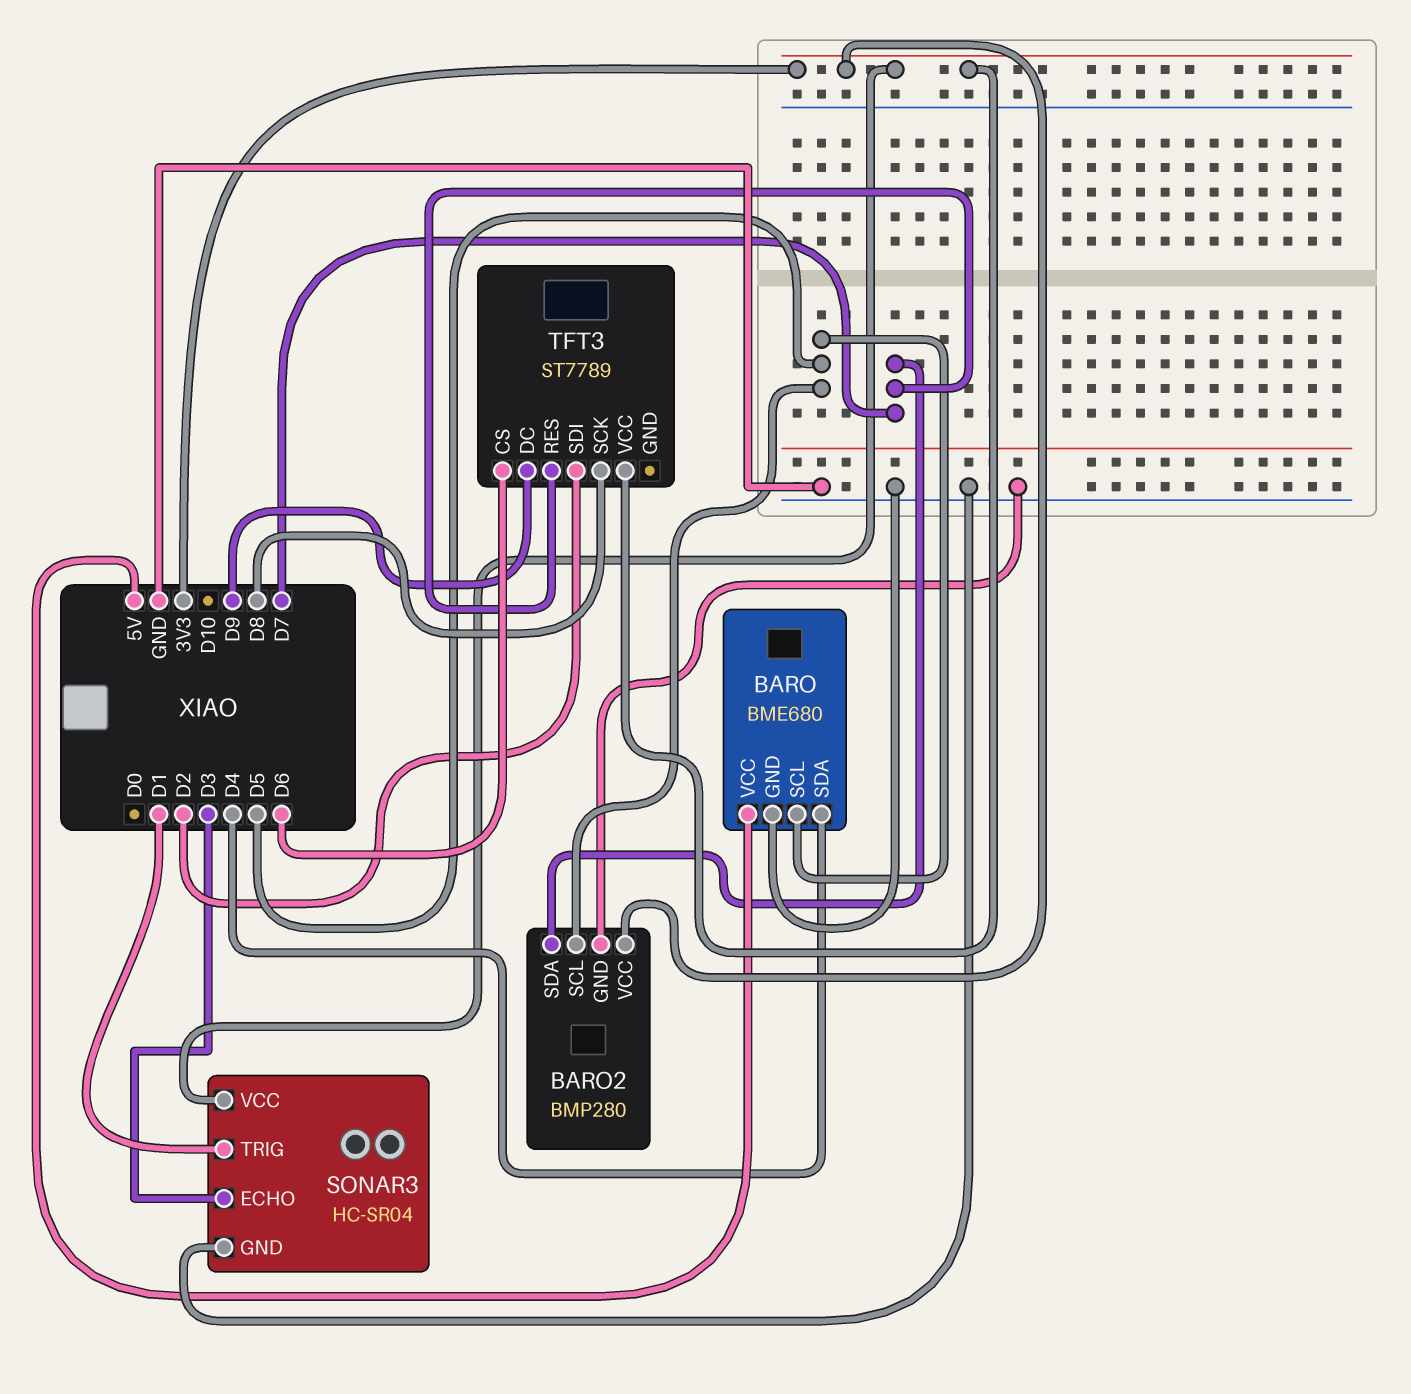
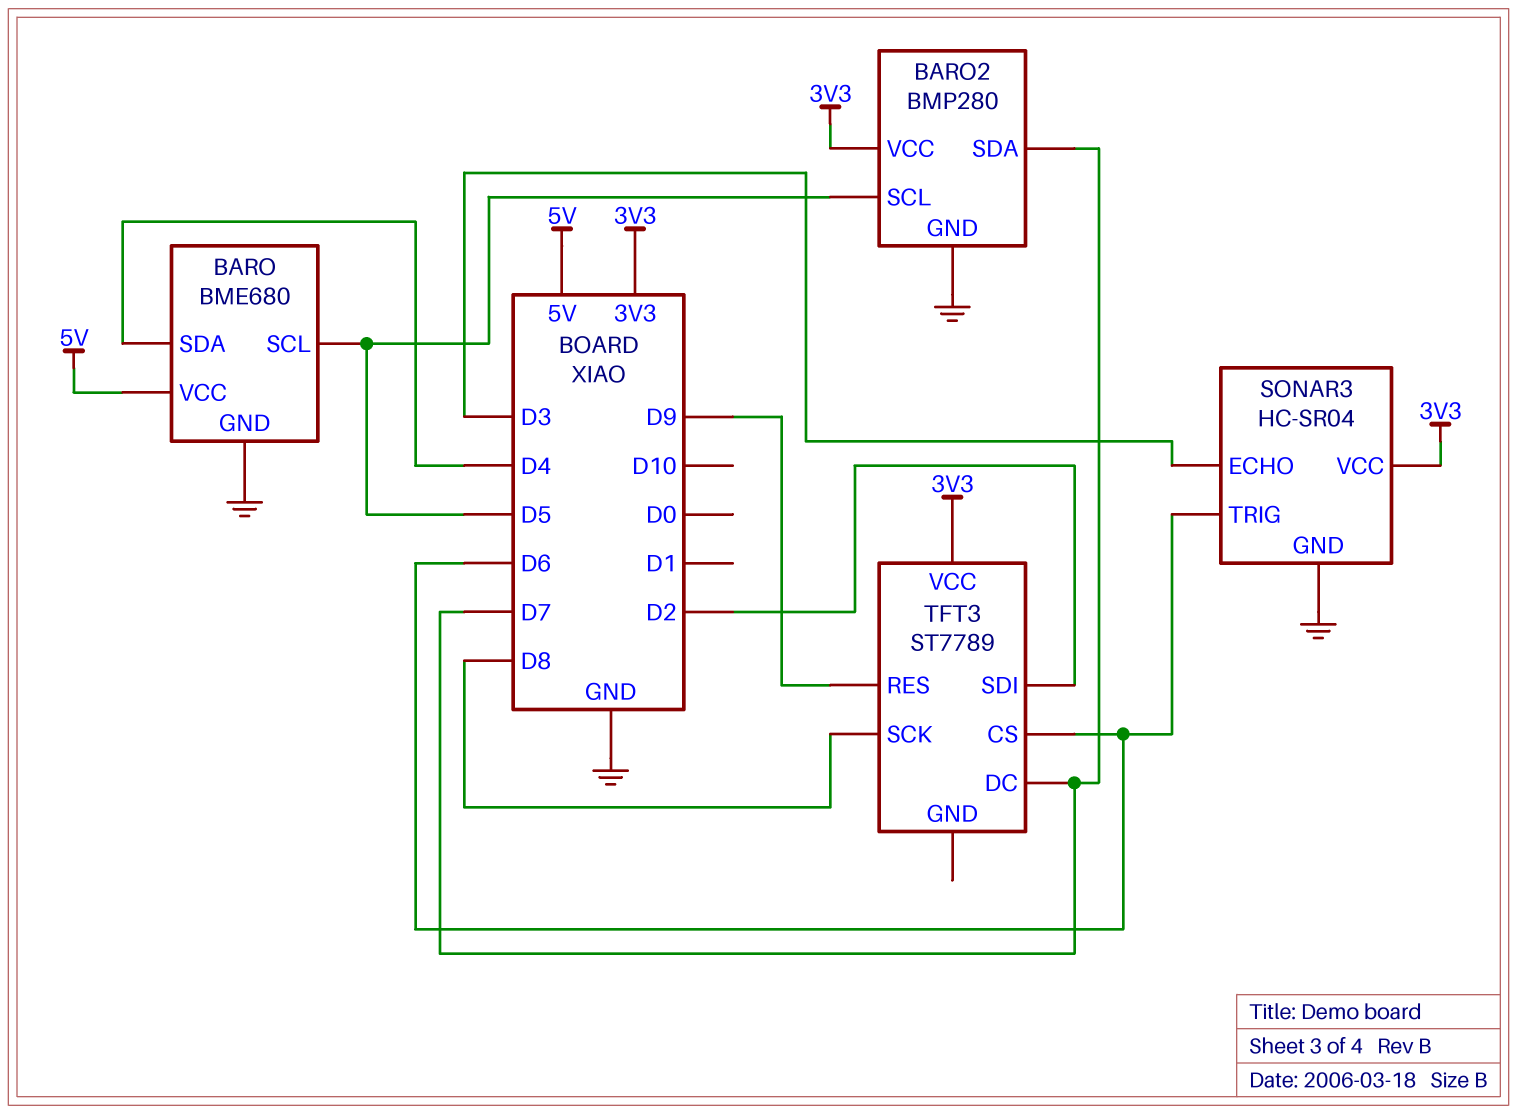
SONAR3 pin TRIG: D1 -> D6
TFT3 pin DC: D9 -> D7
TFT3 pin RES: D7 -> D9

